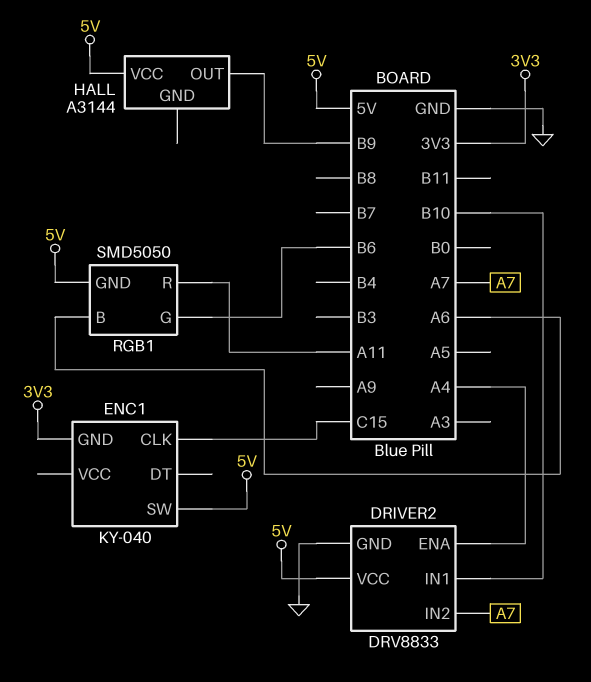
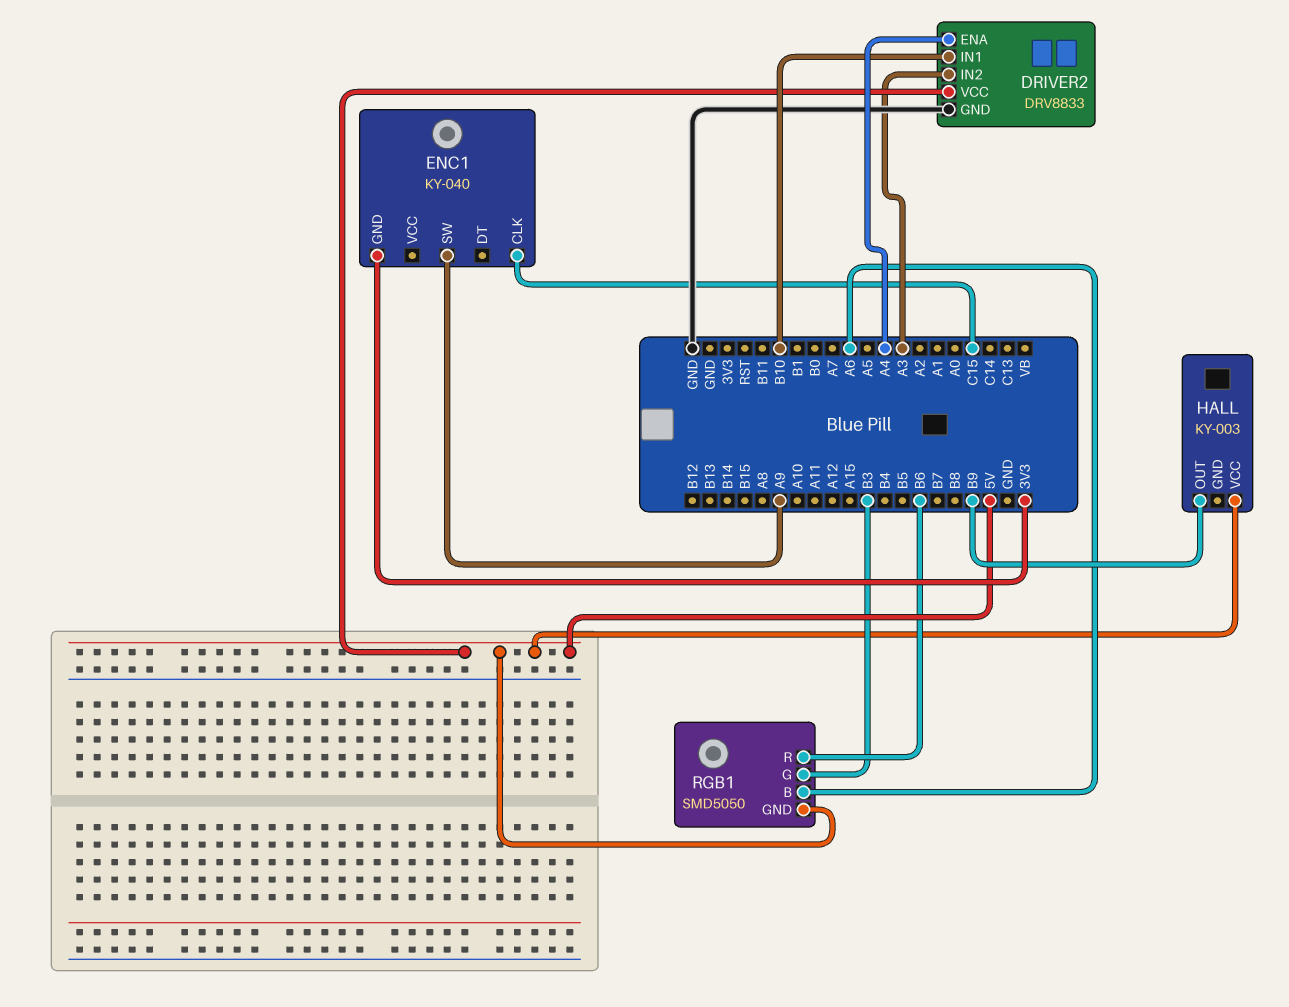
DRIVER2 pin IN2: A7 -> A3
ENC1 pin SW: 5V -> A9
HALL: A3144 -> KY-003
RGB1 pin G: B6 -> B3
RGB1 pin R: A11 -> B6

